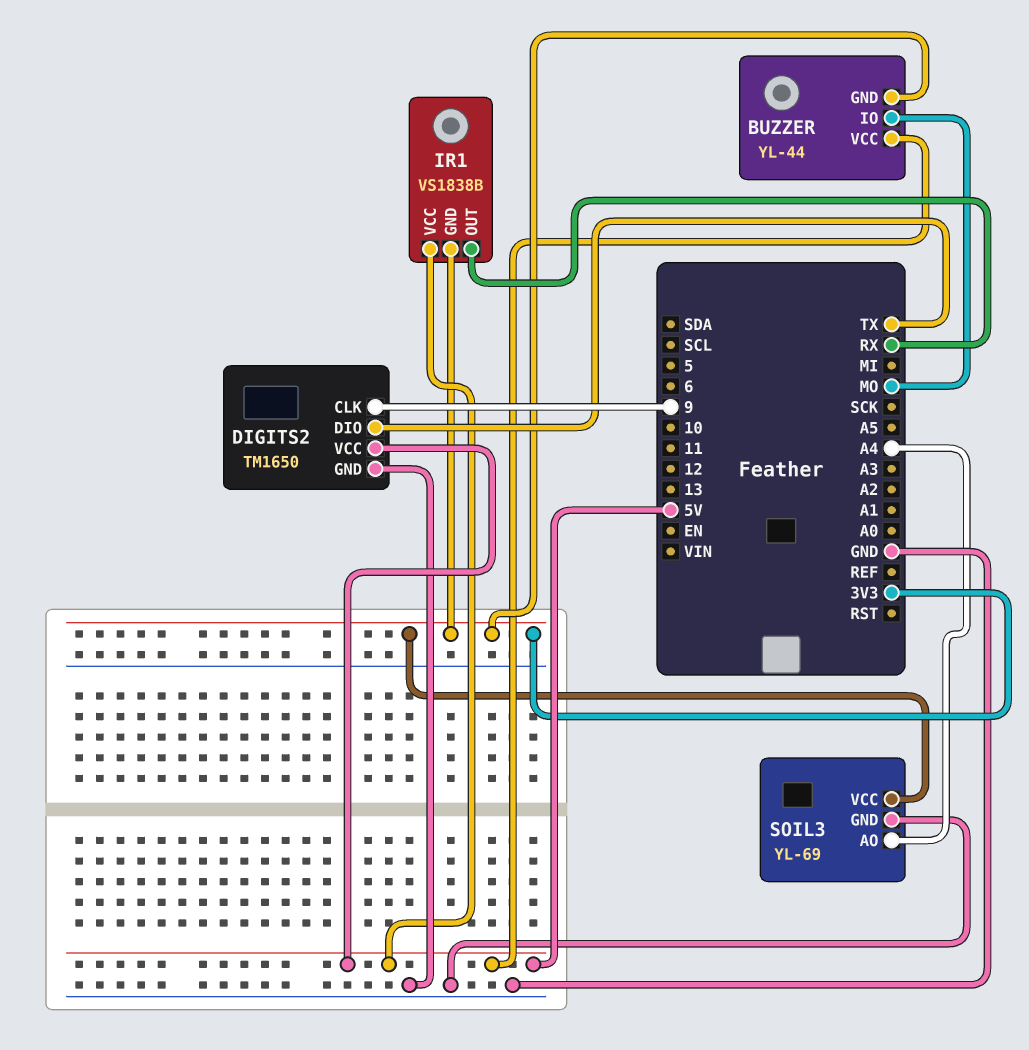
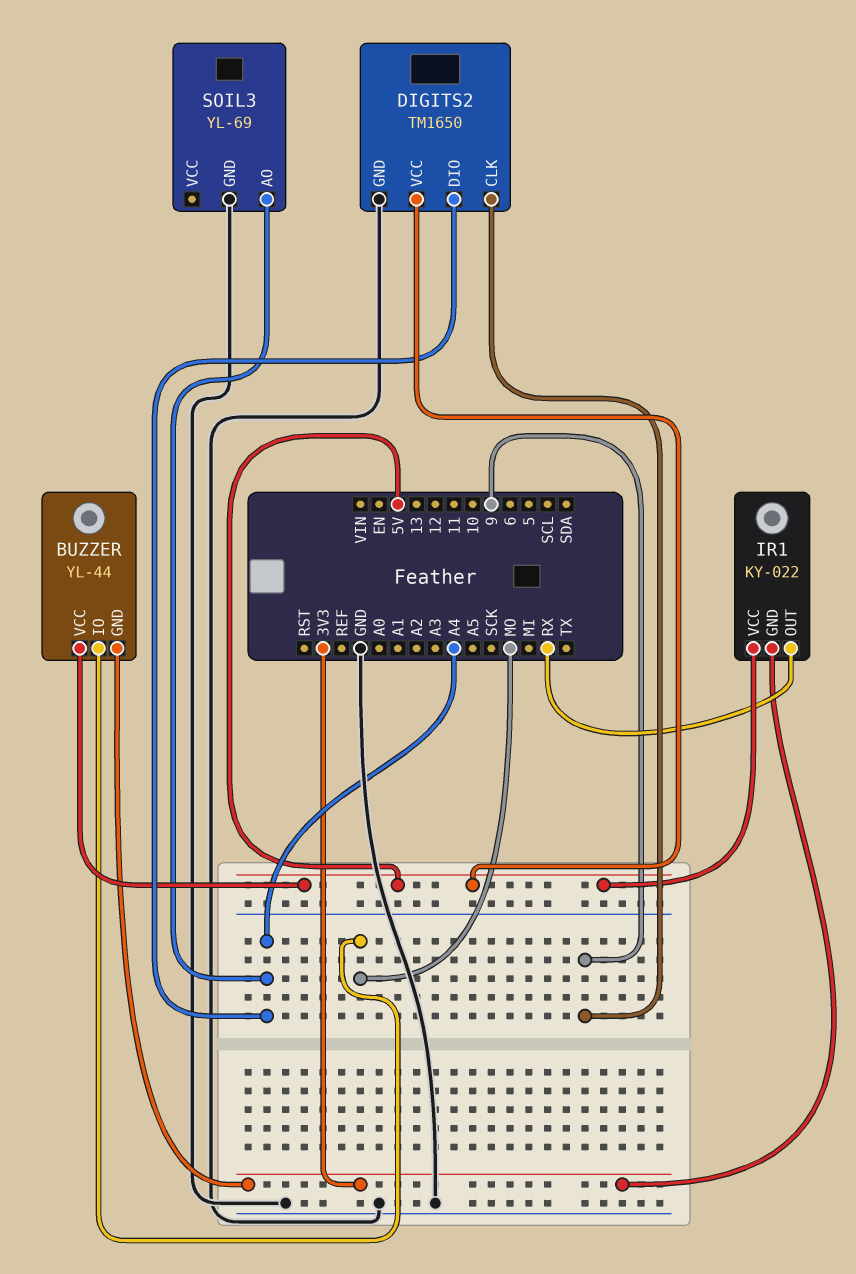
DIGITS2 pin DIO: TX -> A4
IR1: VS1838B -> KY-022
SOIL3 pin VCC: 3V3 -> none

